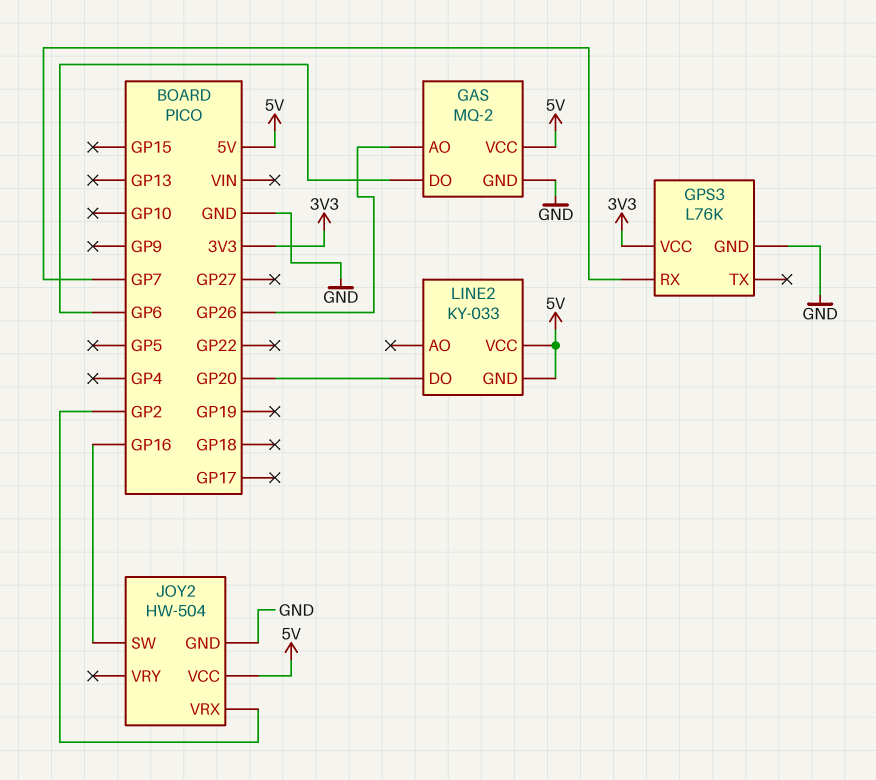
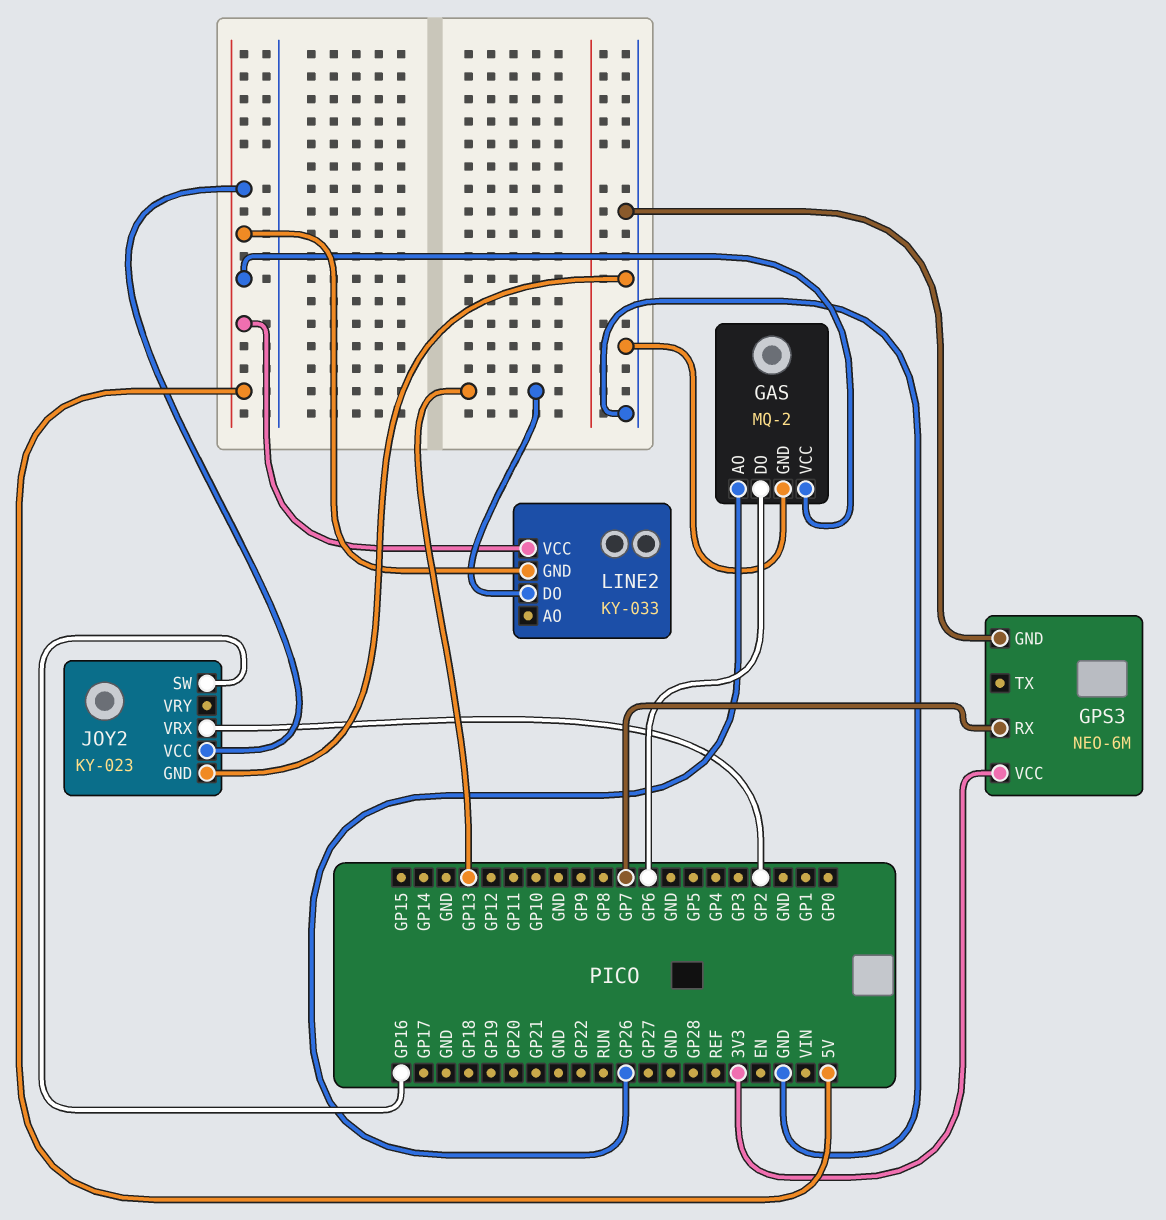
GPS3: L76K -> NEO-6M
JOY2: HW-504 -> KY-023
LINE2 pin DO: GP20 -> GP13

